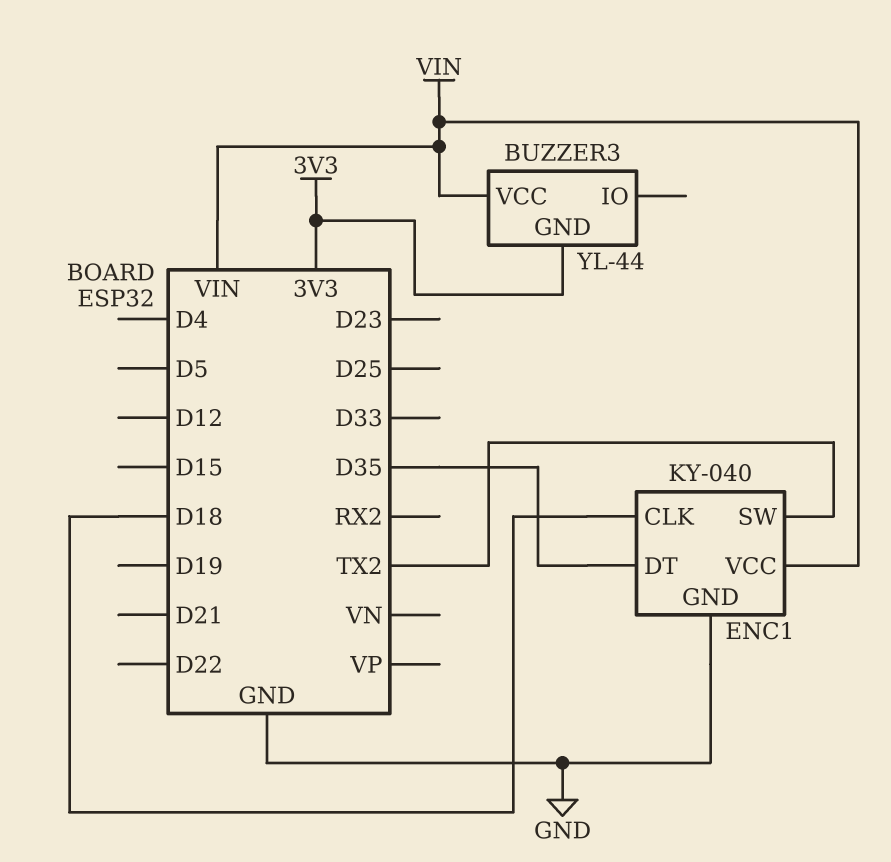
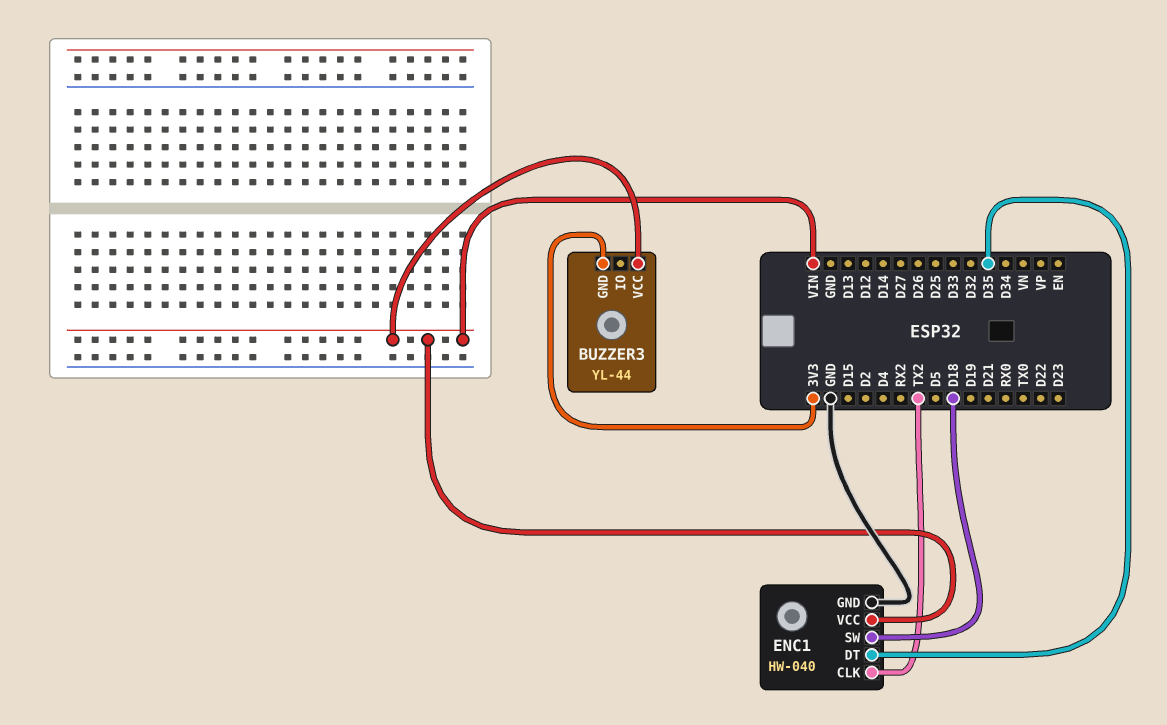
ENC1: KY-040 -> HW-040
ENC1 pin CLK: D18 -> TX2
ENC1 pin SW: TX2 -> D18

